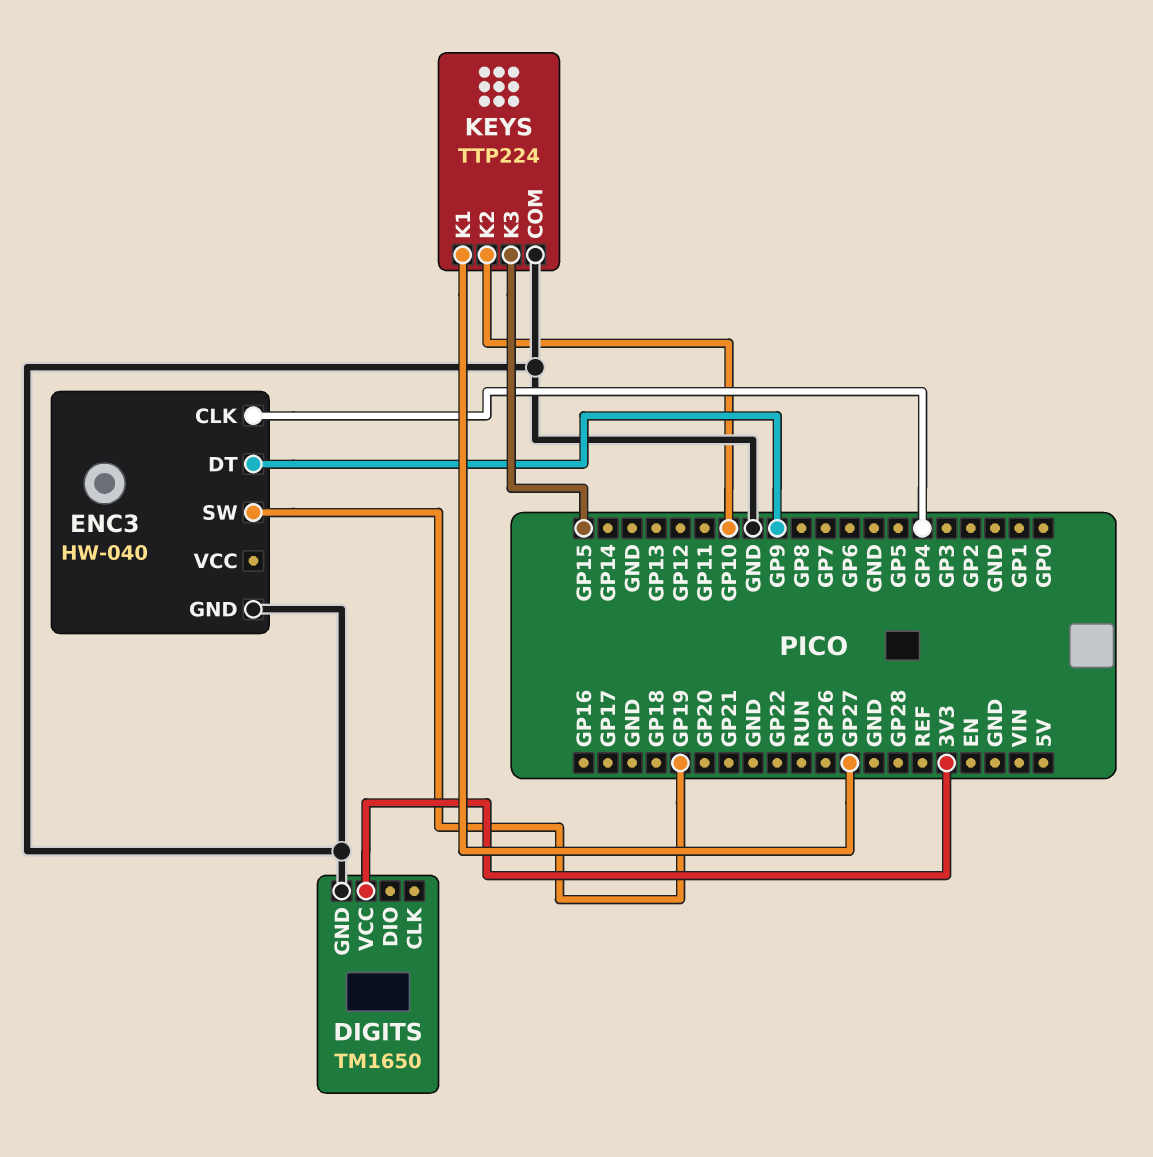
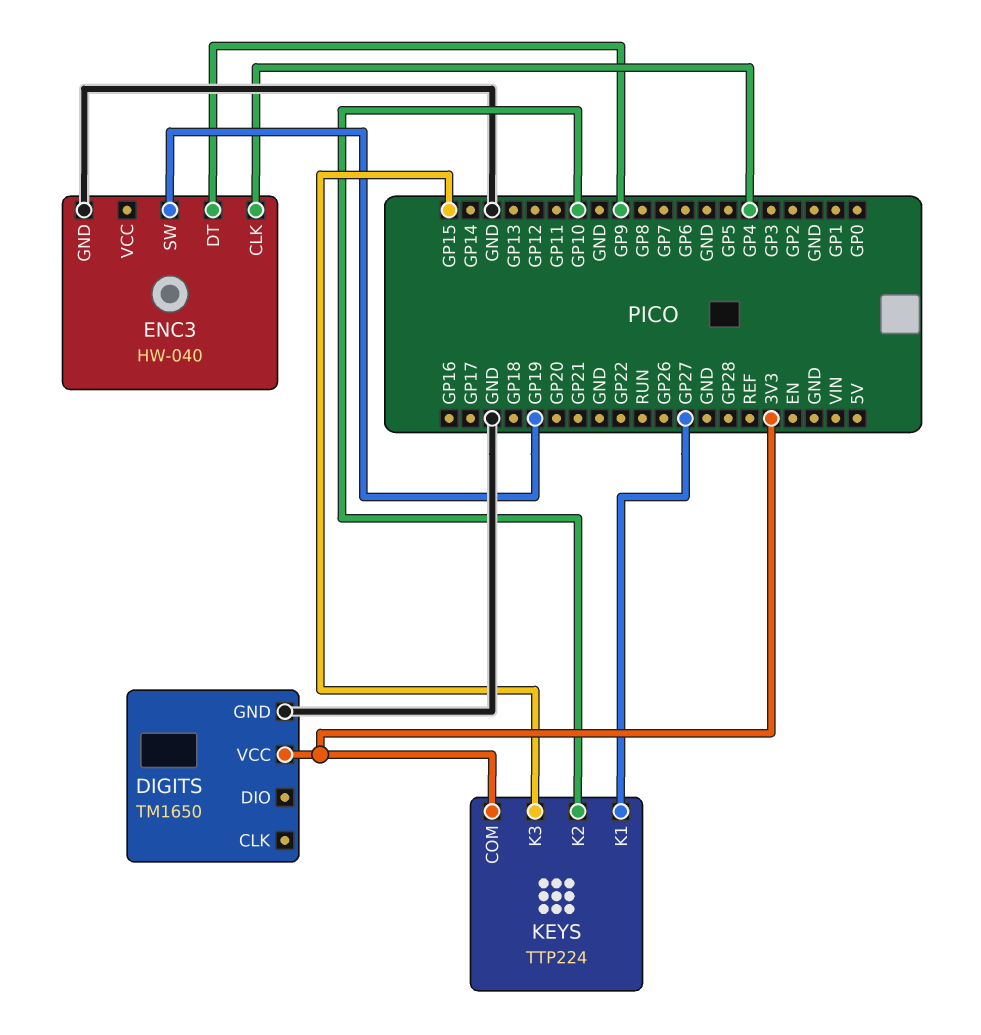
KEYS pin COM: GND -> 3V3

